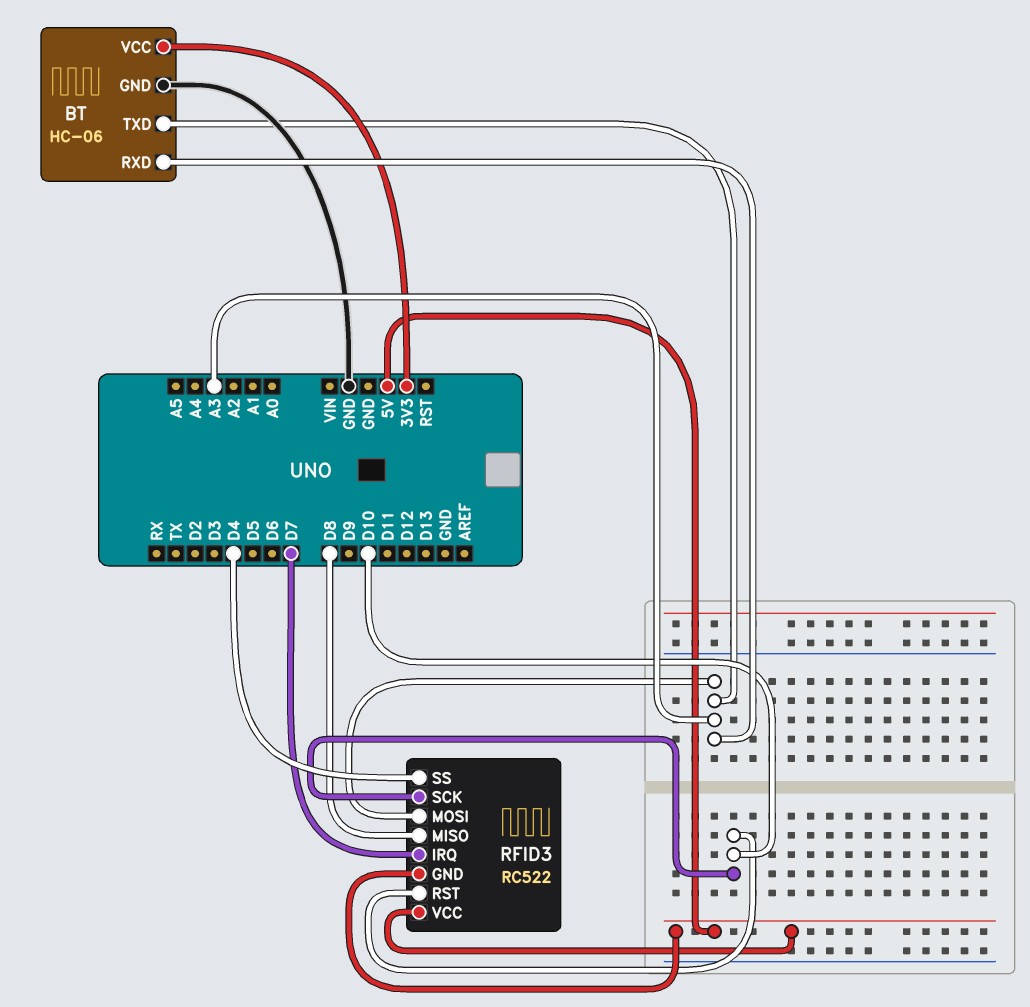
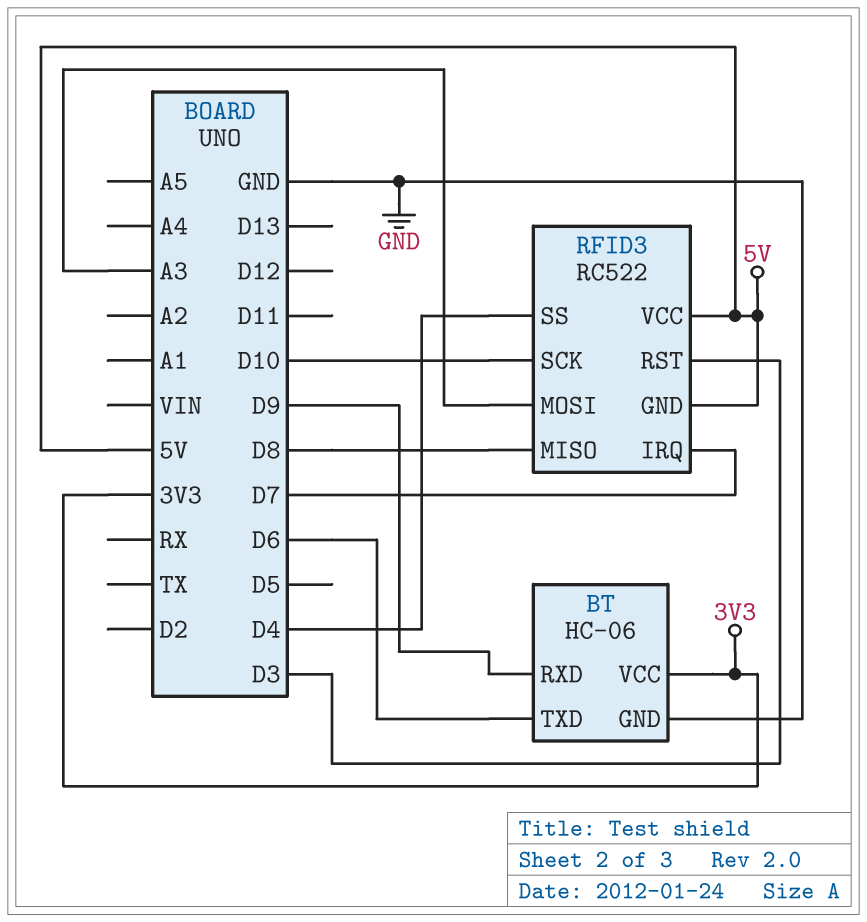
BT pin RXD: A3 -> D9
BT pin TXD: A3 -> D6
RFID3 pin RST: D10 -> D3

